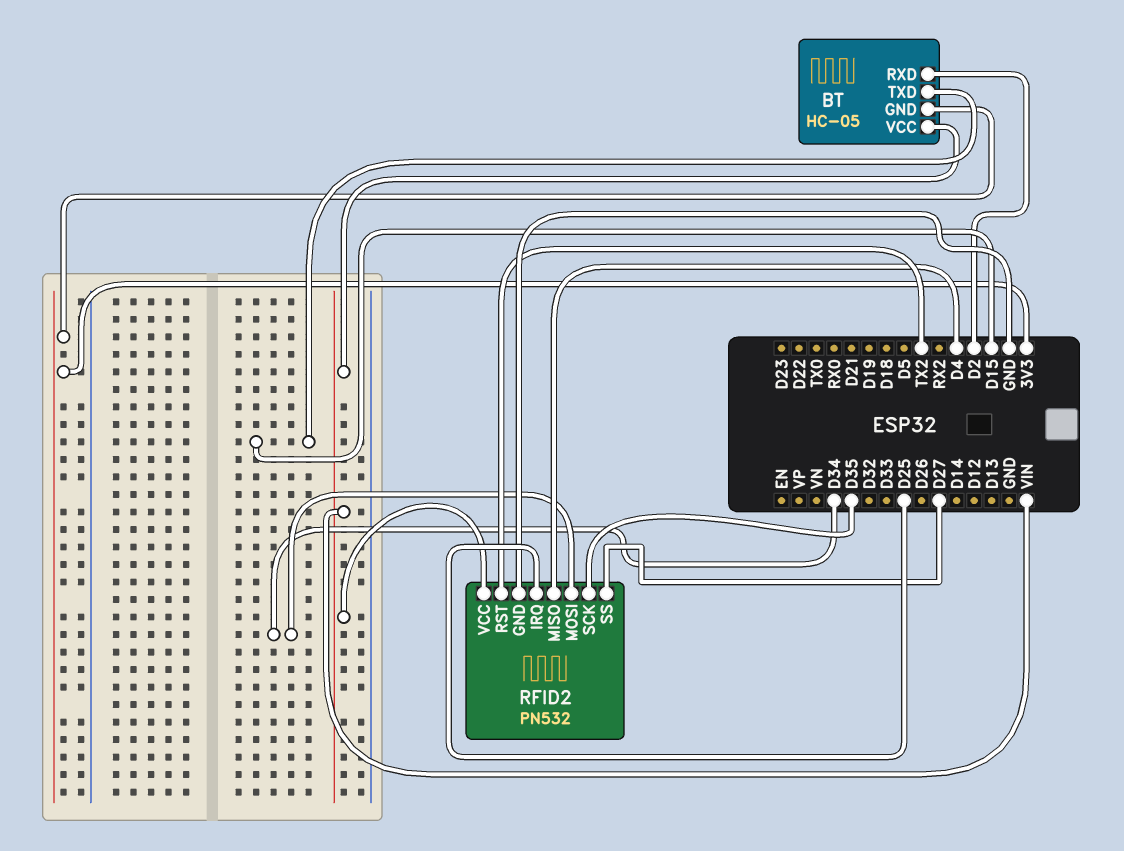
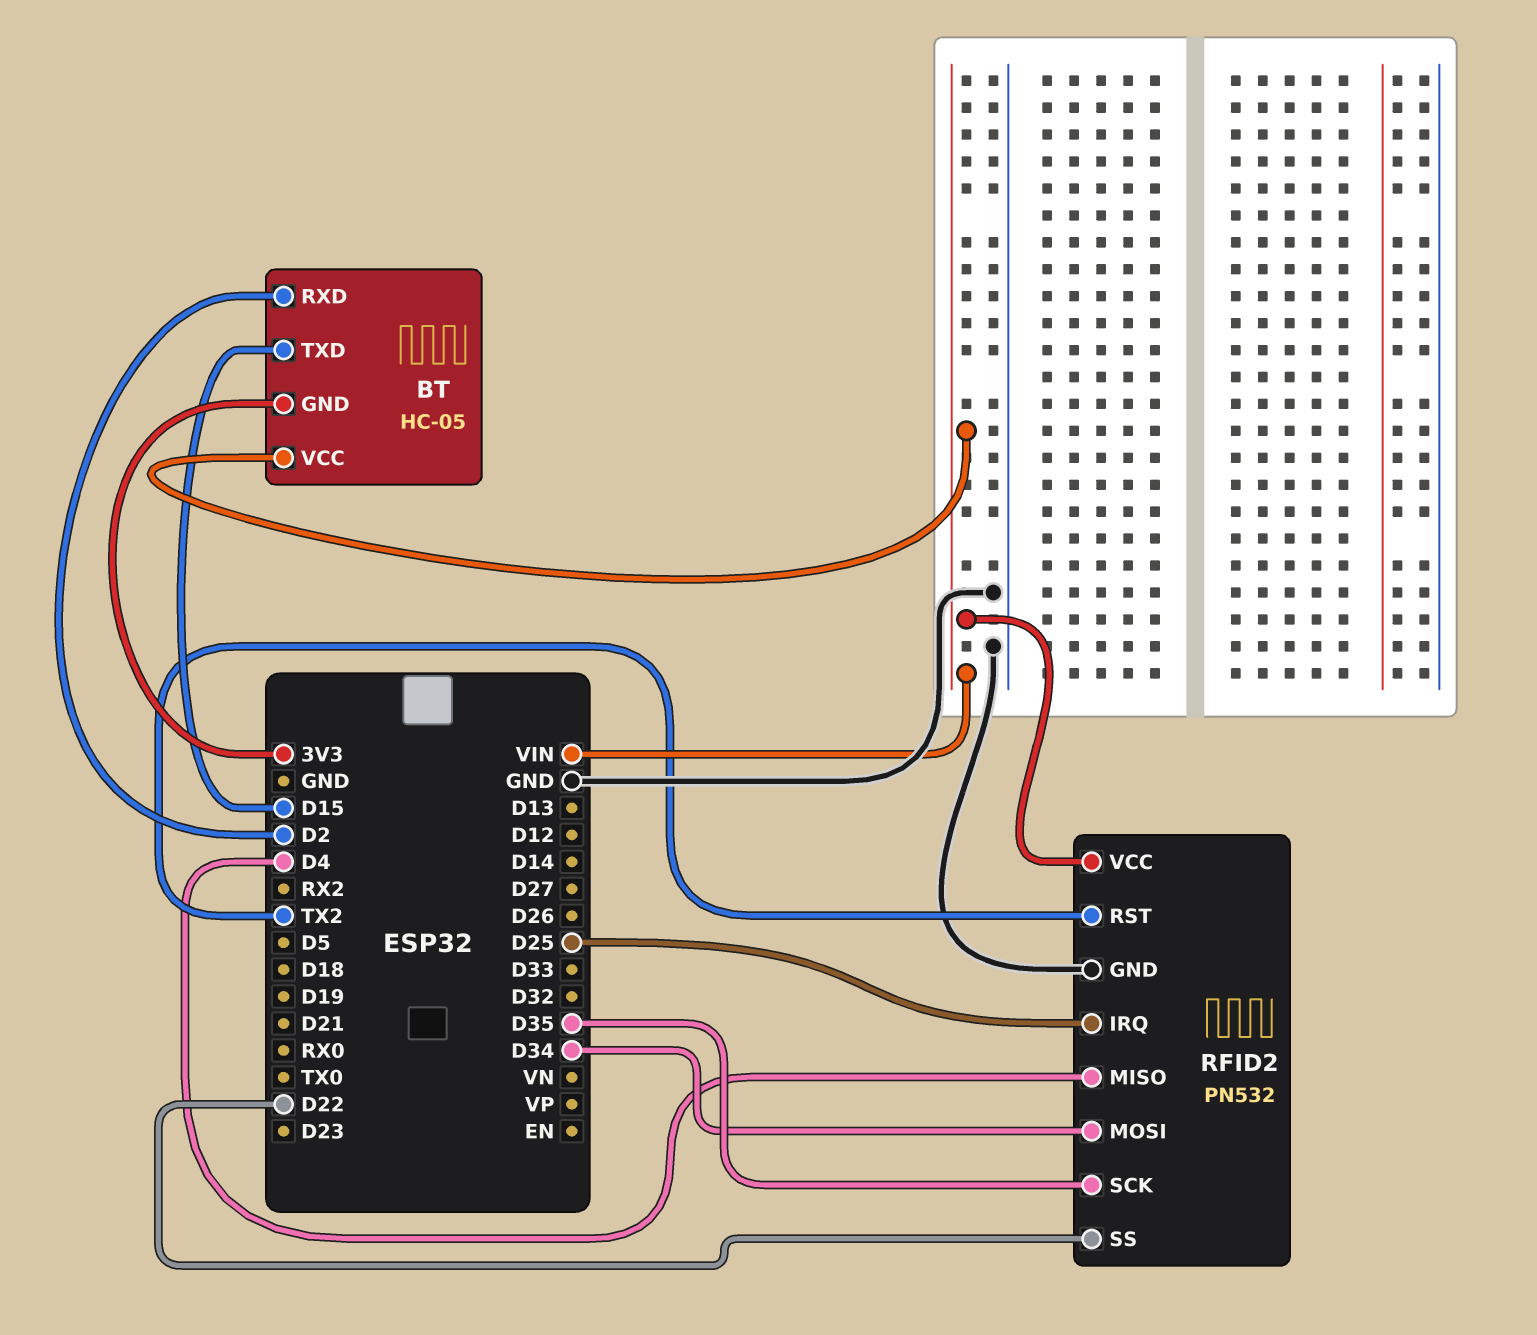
RFID2 pin SS: D27 -> D22

